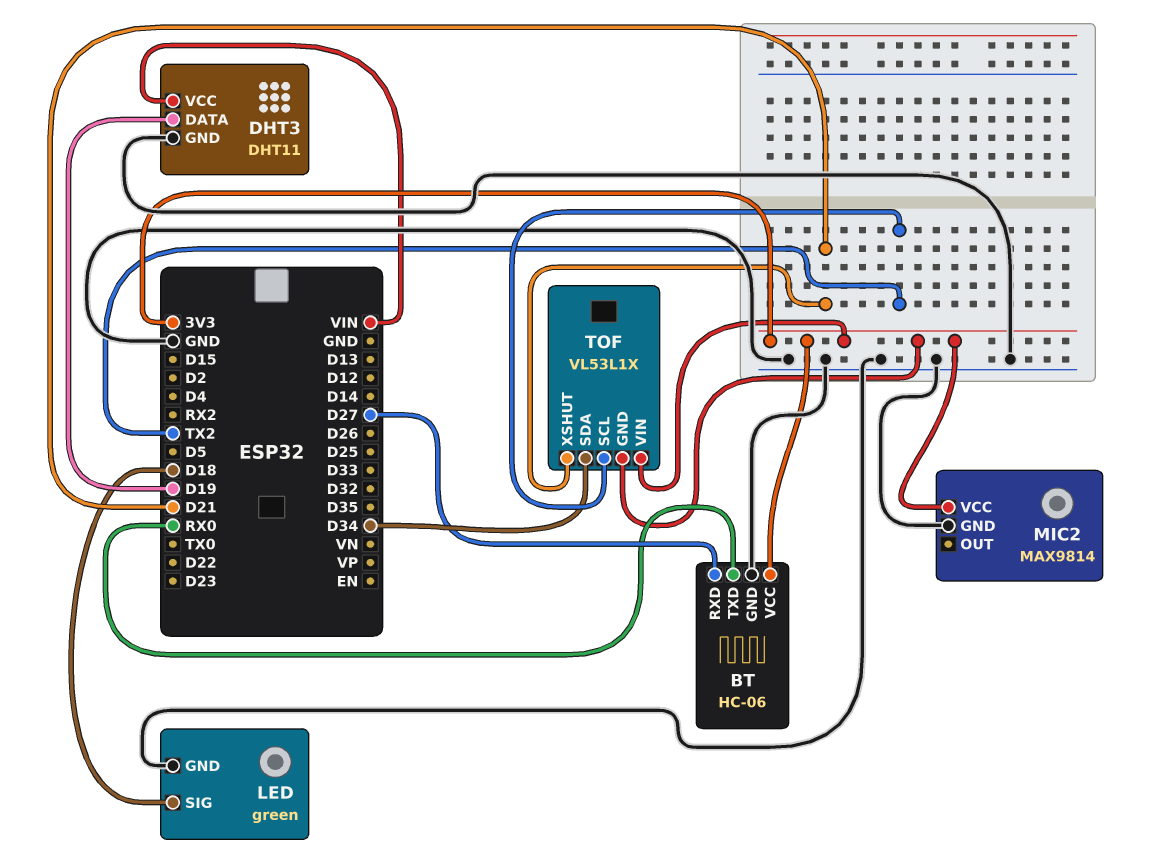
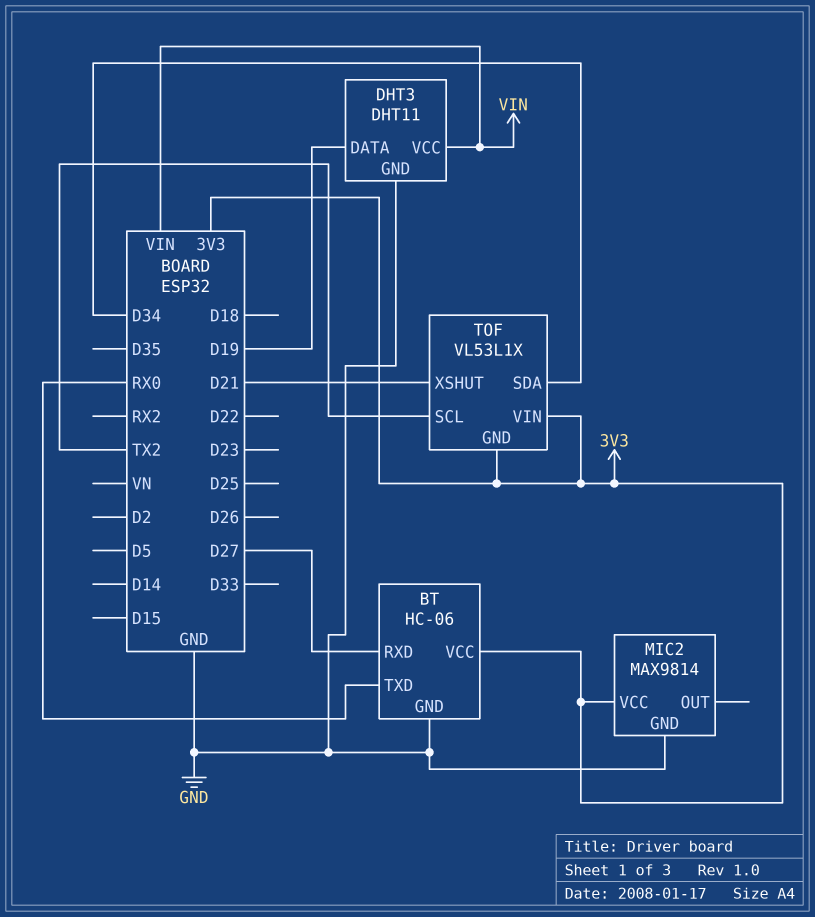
LED: green -> none
LED pin GND: GND -> none
LED pin SIG: D18 -> none

